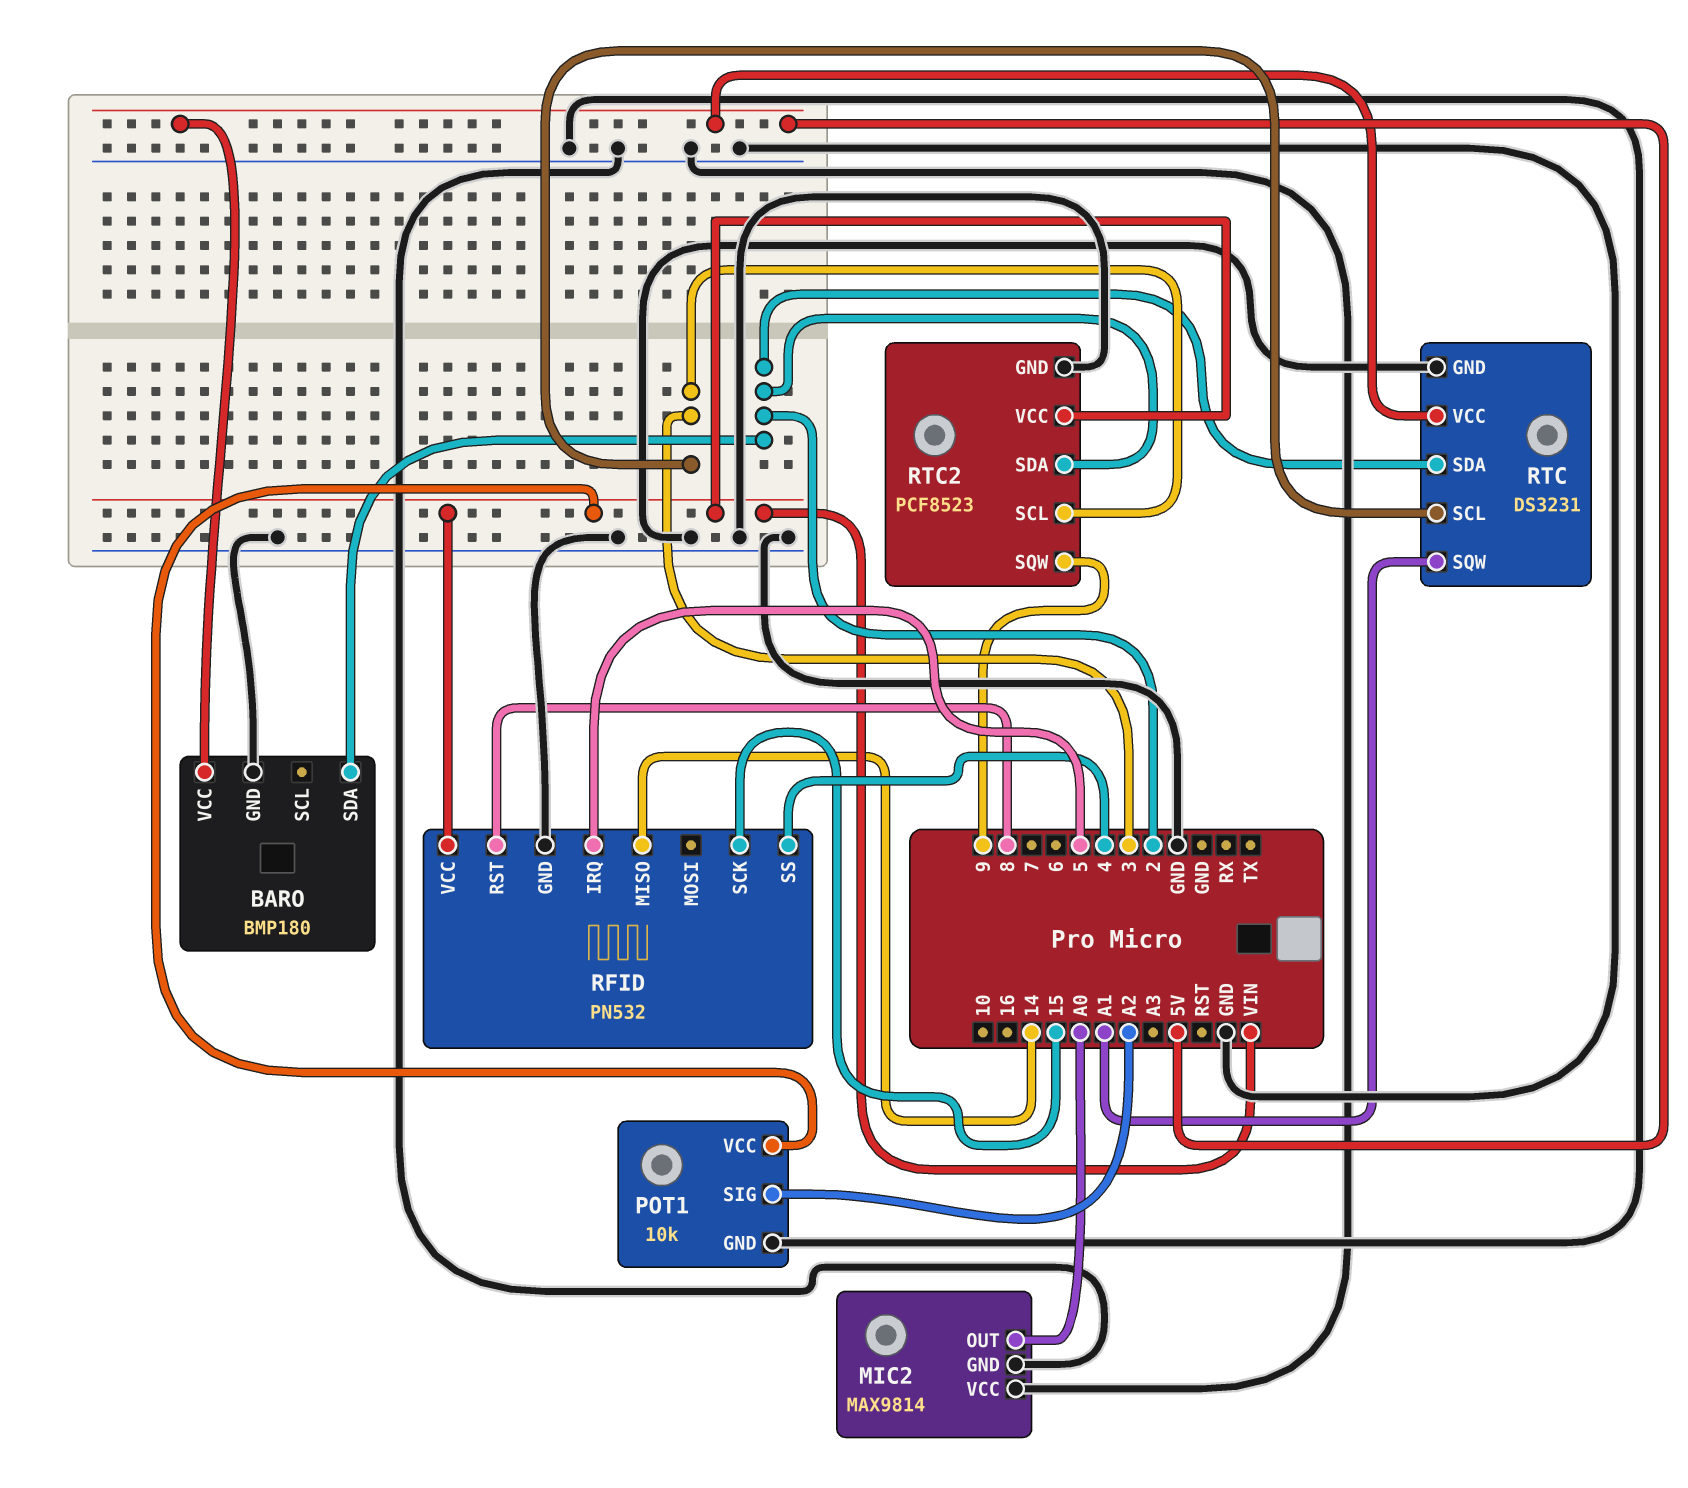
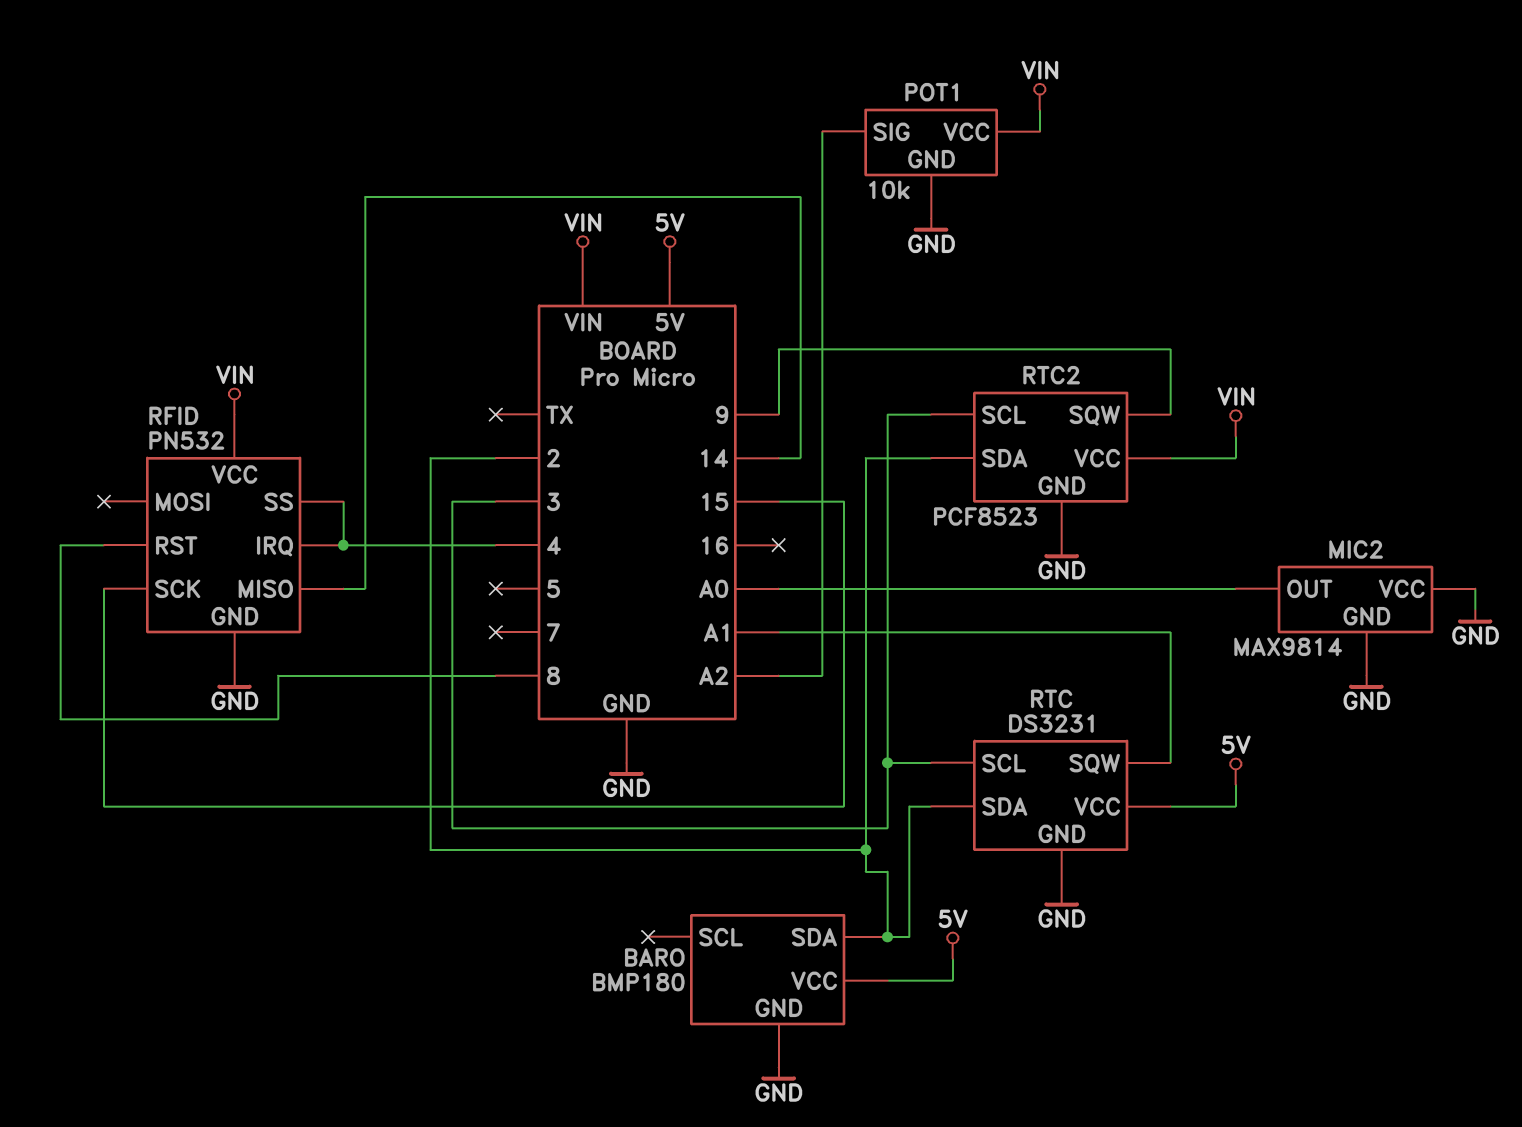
RFID pin IRQ: 5 -> 4

